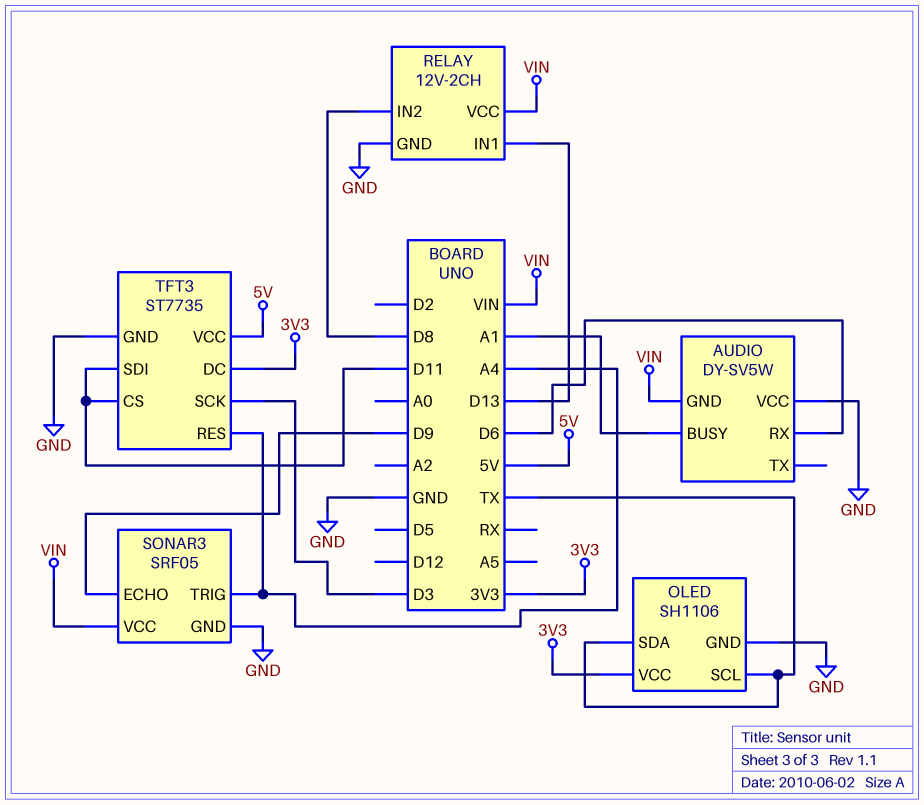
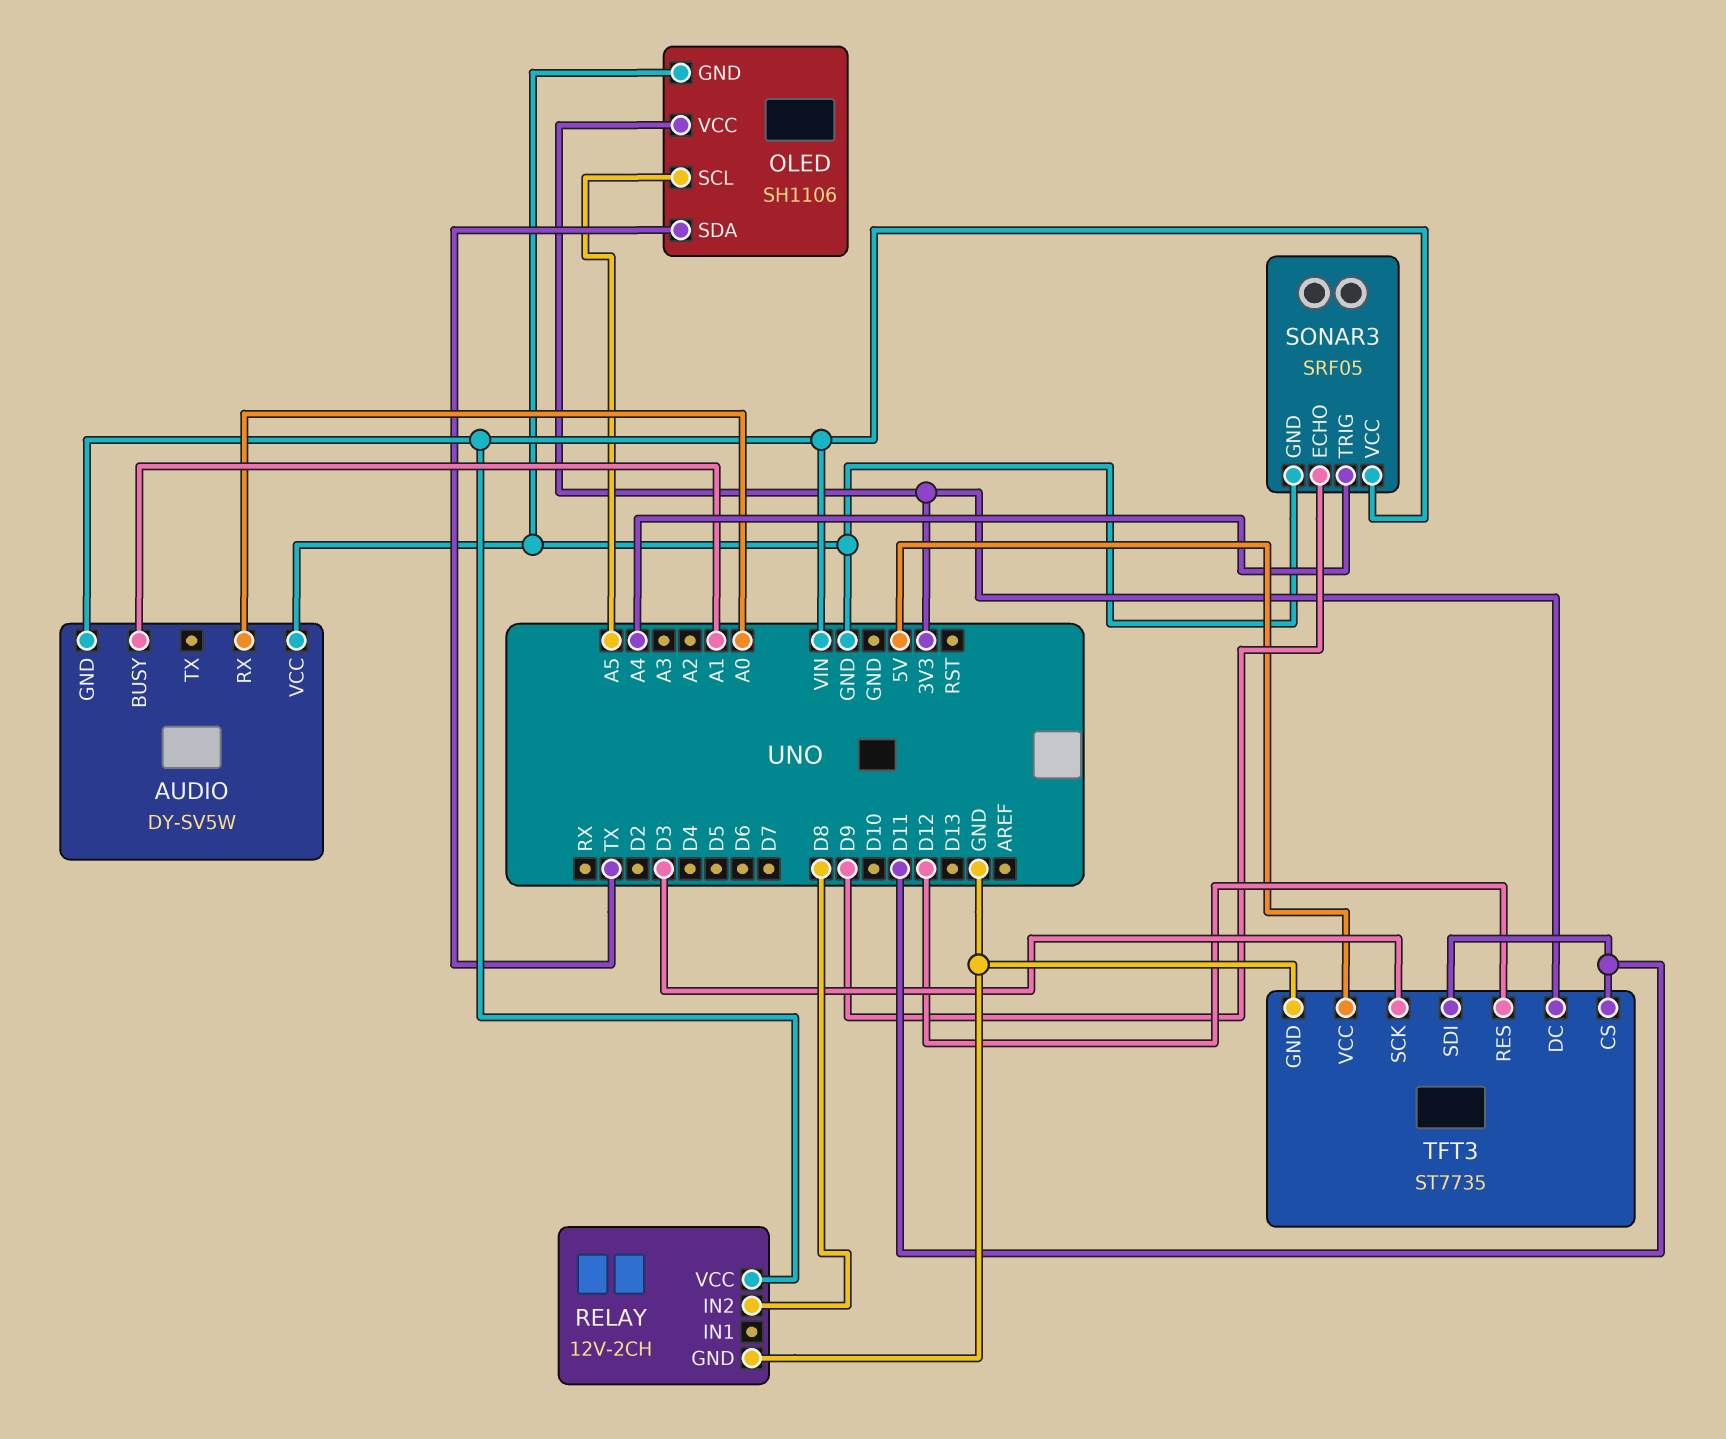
AUDIO pin RX: D6 -> A0
OLED pin SCL: TX -> A5
RELAY pin IN1: D13 -> none
TFT3 pin RES: A4 -> D12

